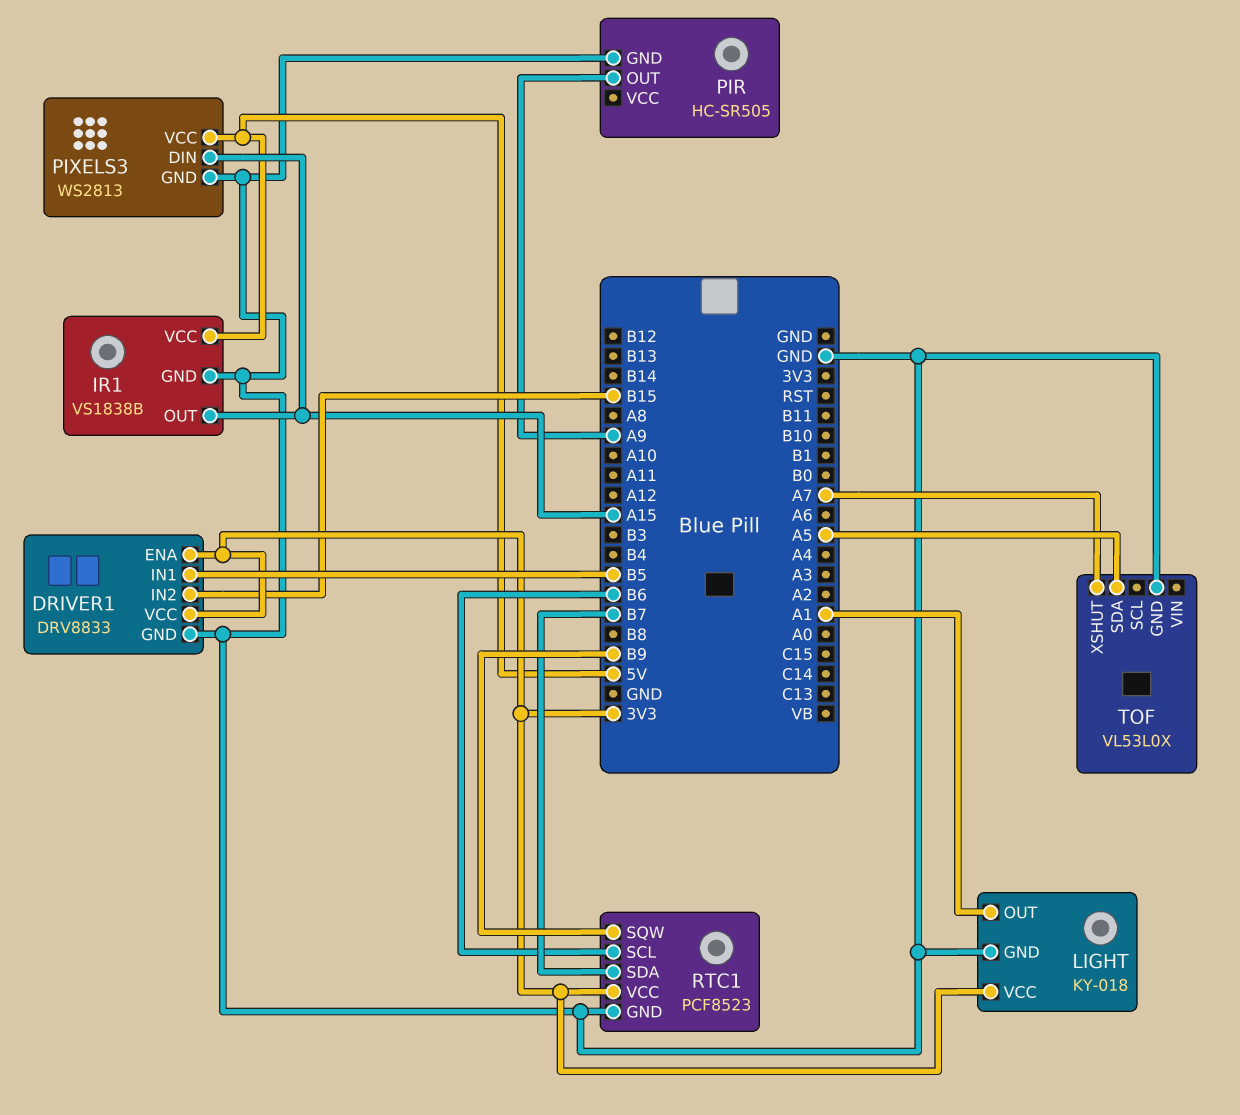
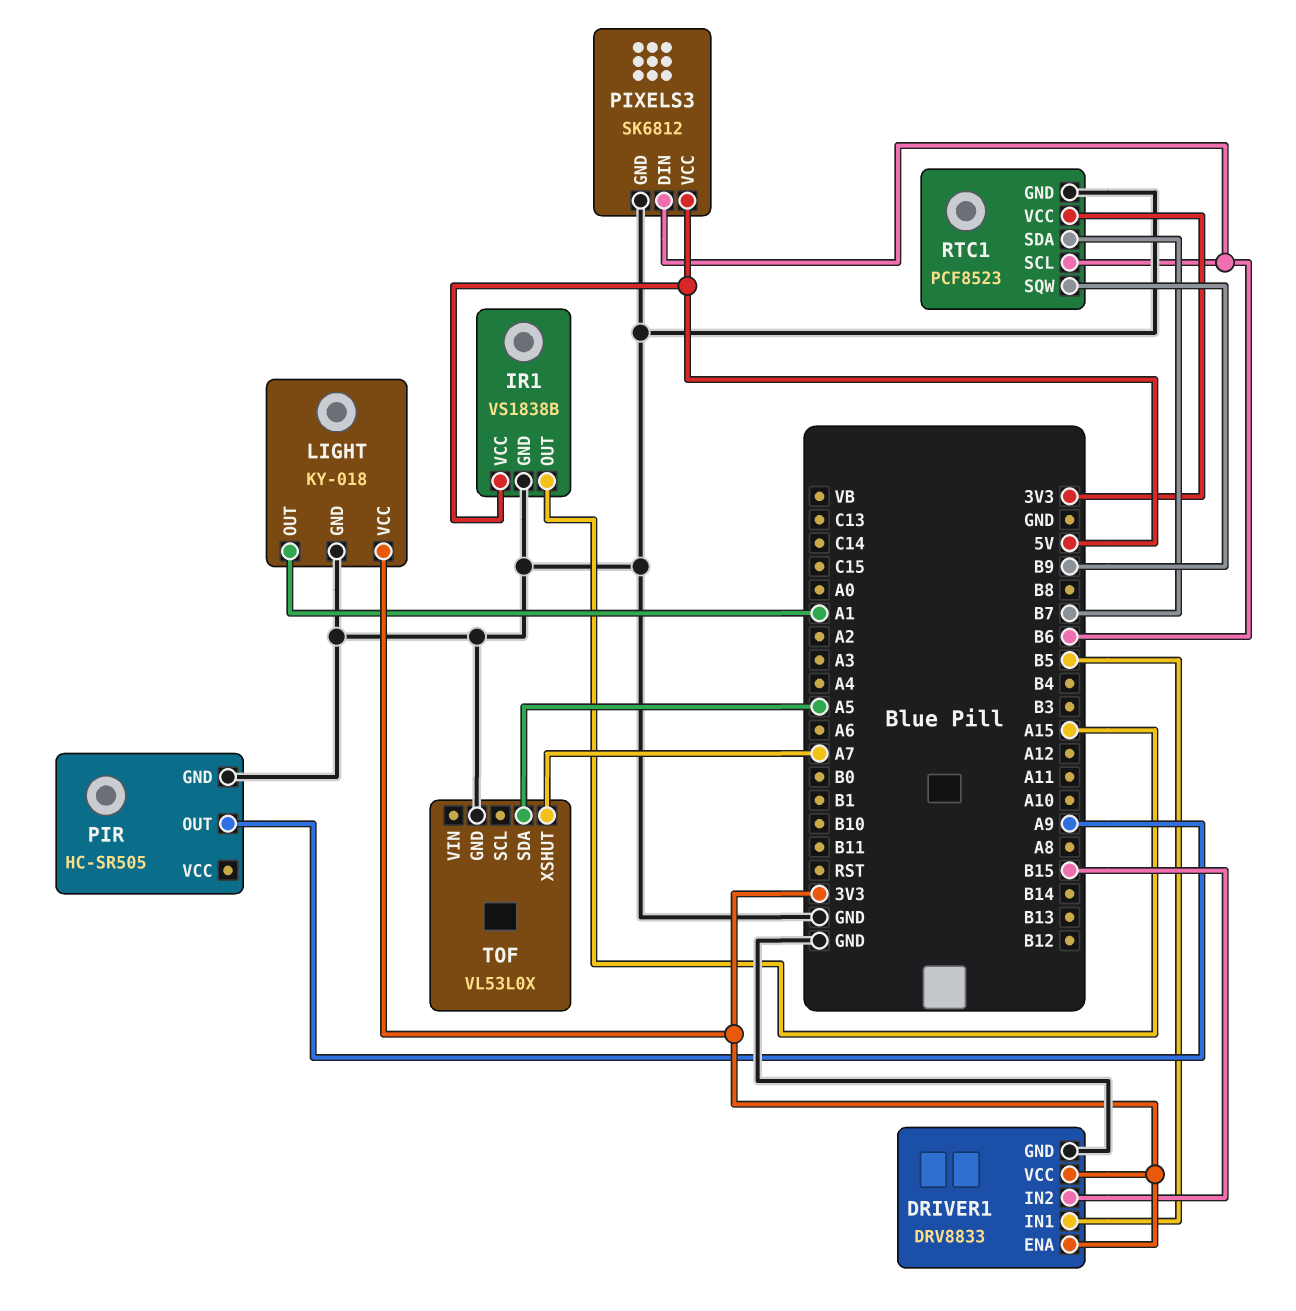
PIXELS3: WS2813 -> SK6812
PIXELS3 pin DIN: A15 -> B6

